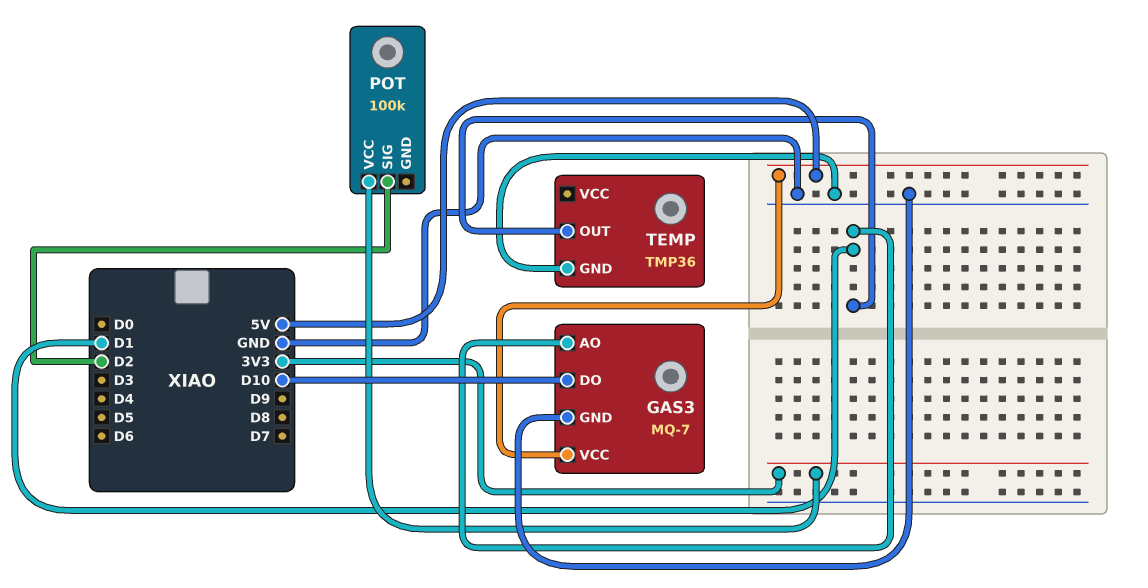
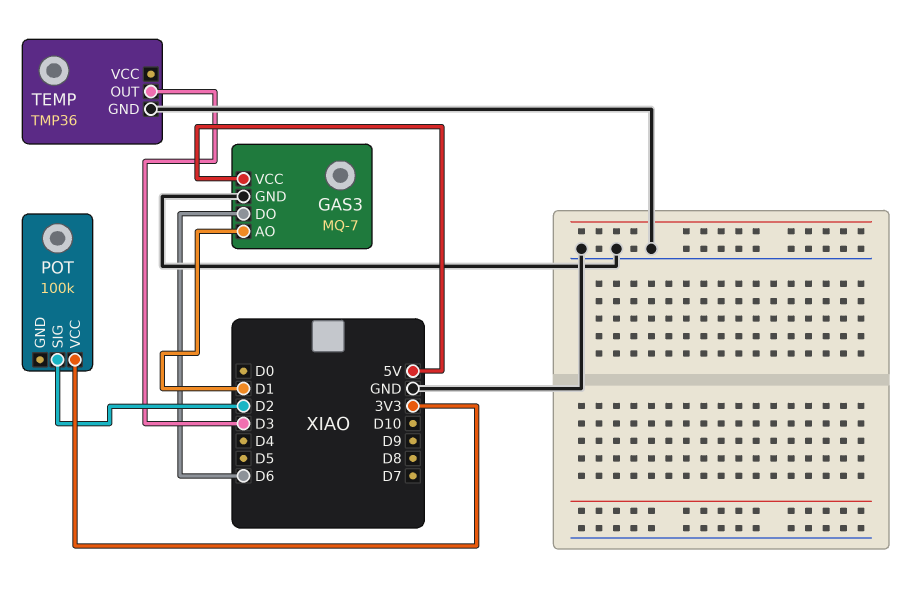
GAS3 pin DO: D10 -> D6
TEMP pin OUT: D1 -> D3

